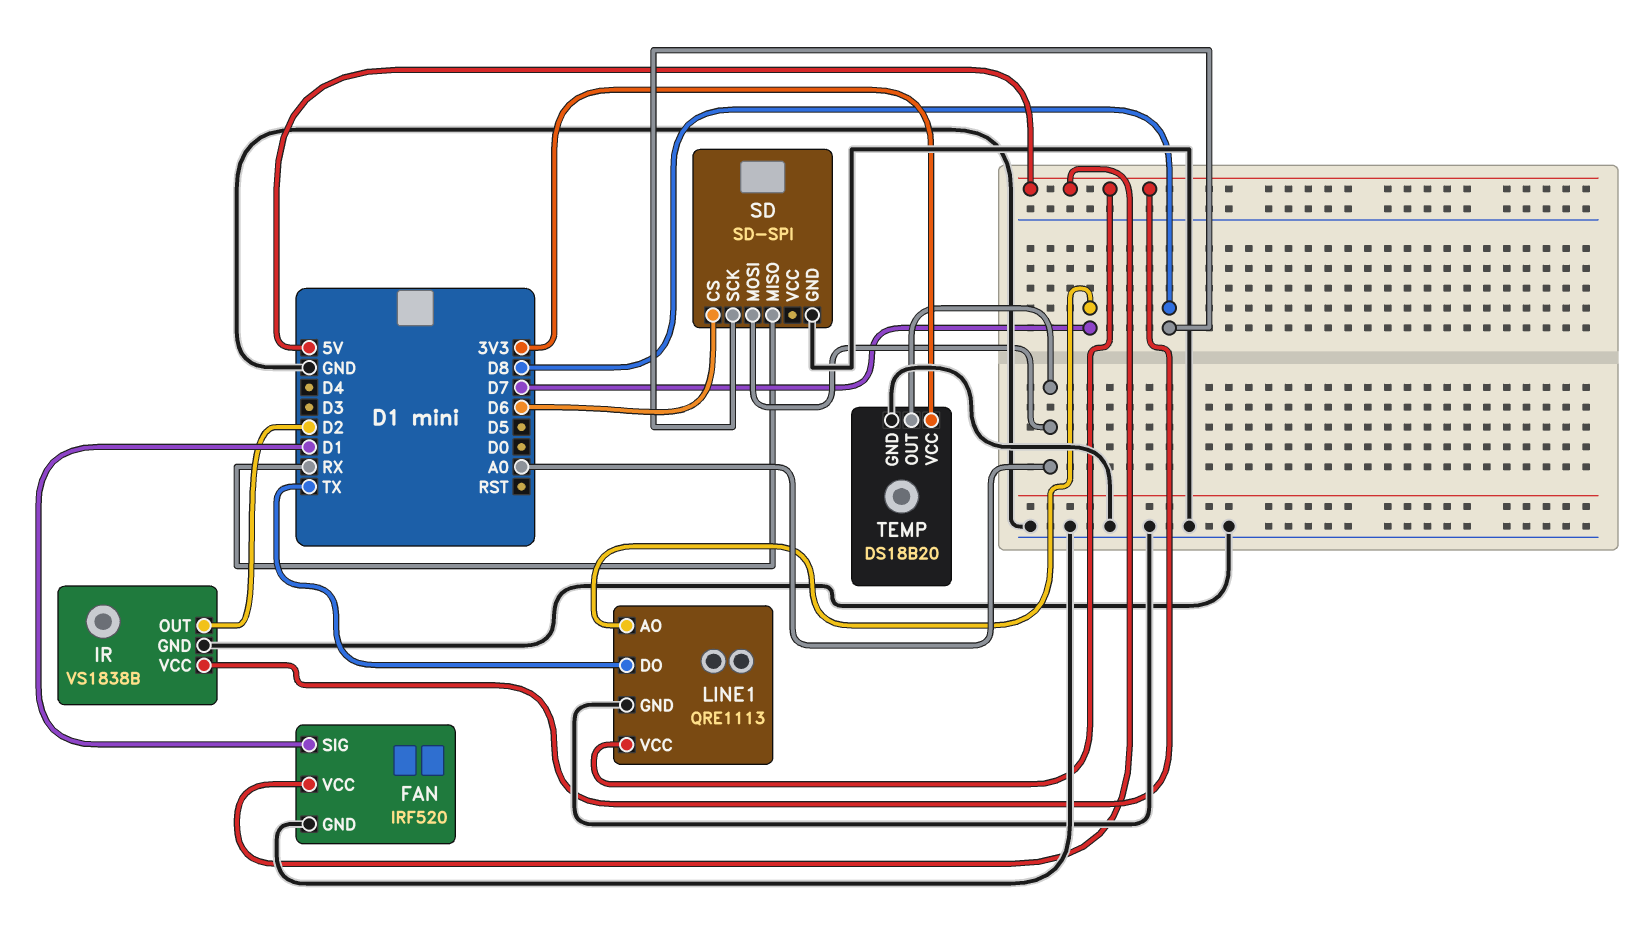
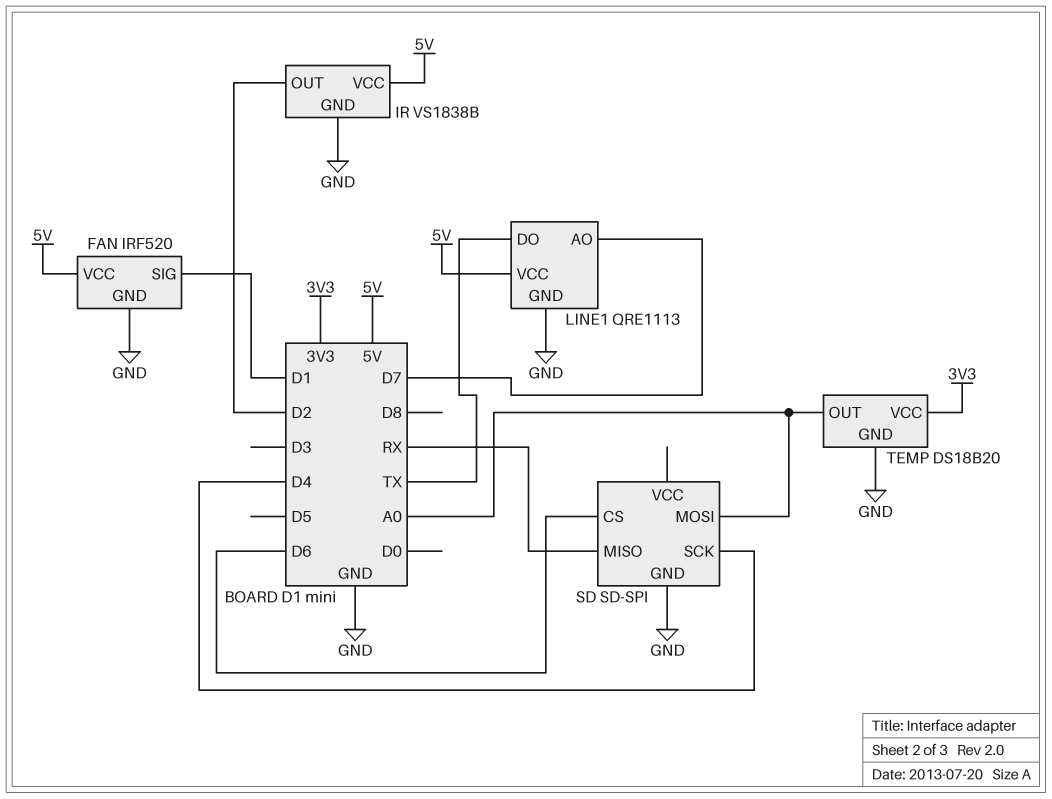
SD pin SCK: D8 -> D4

